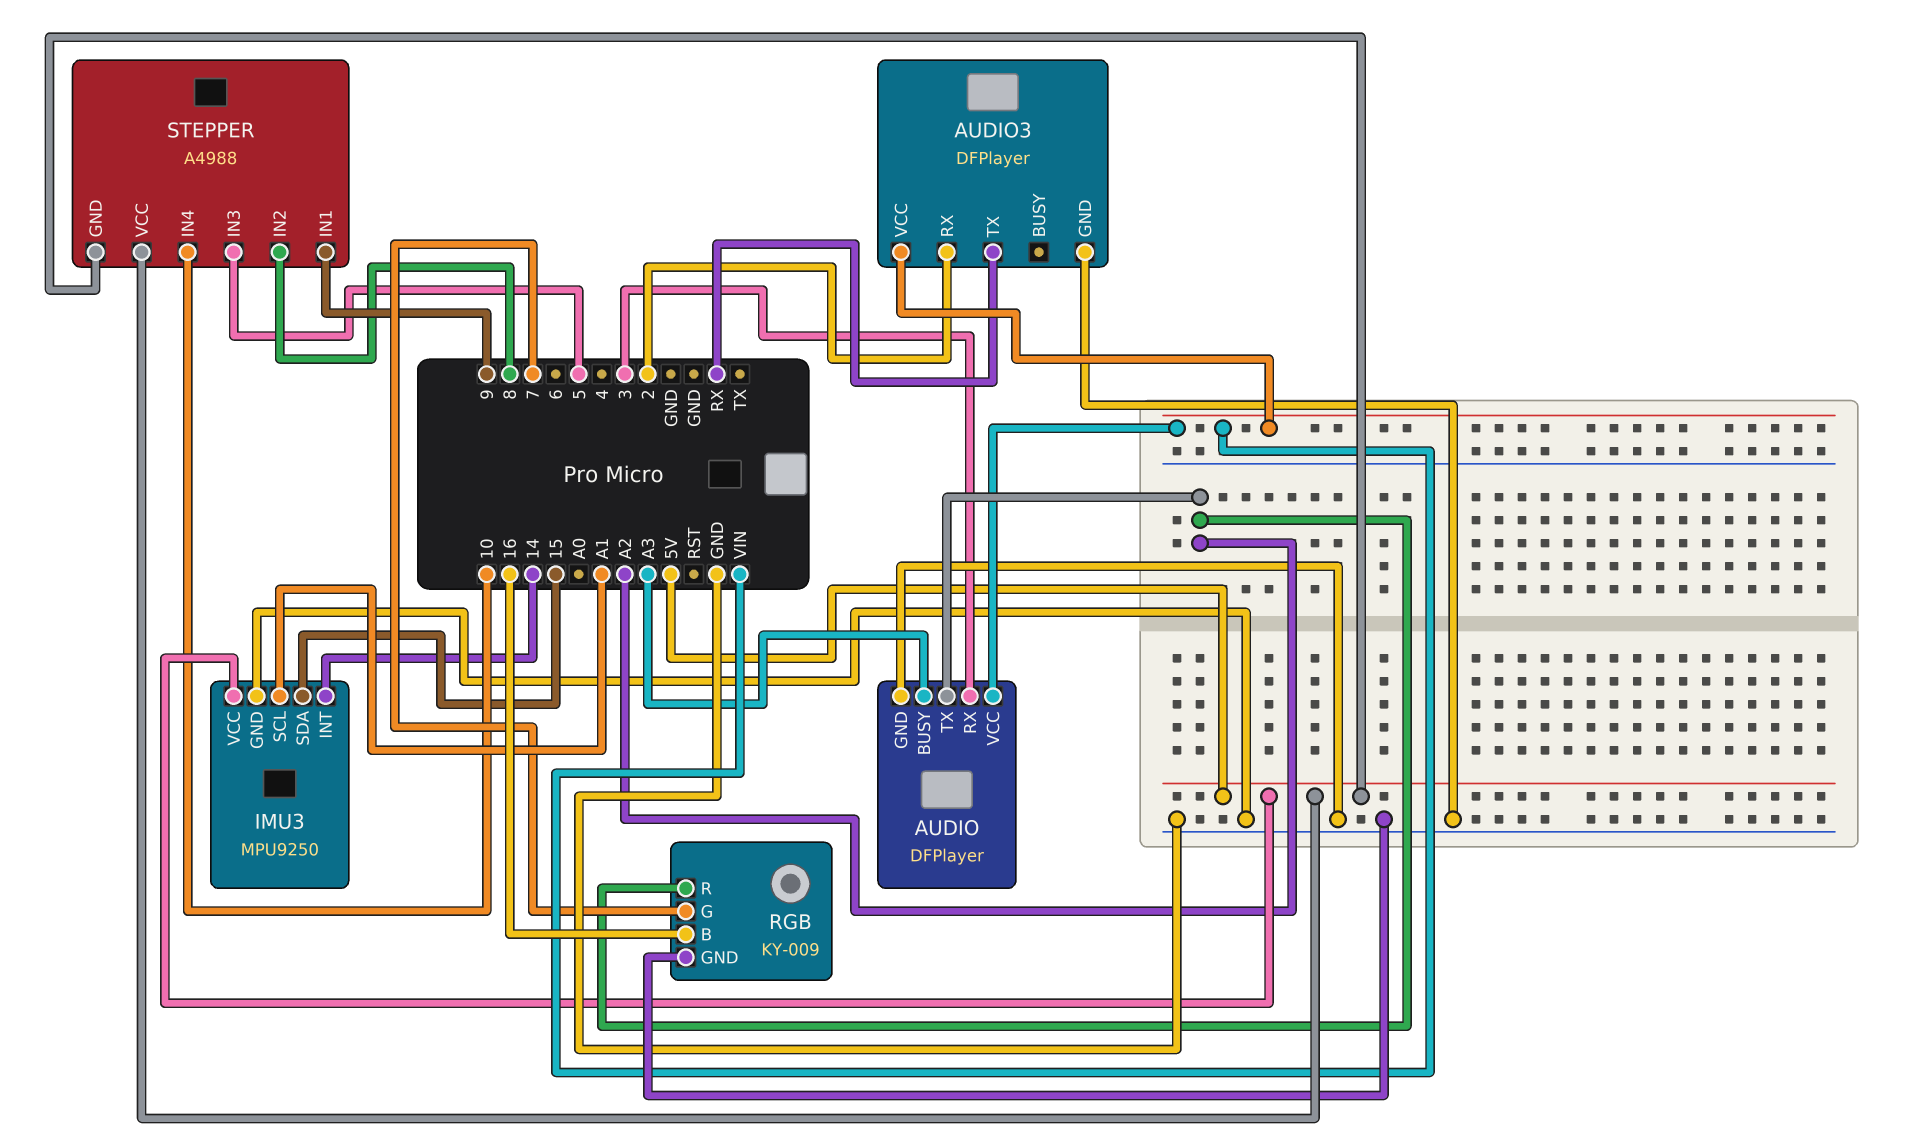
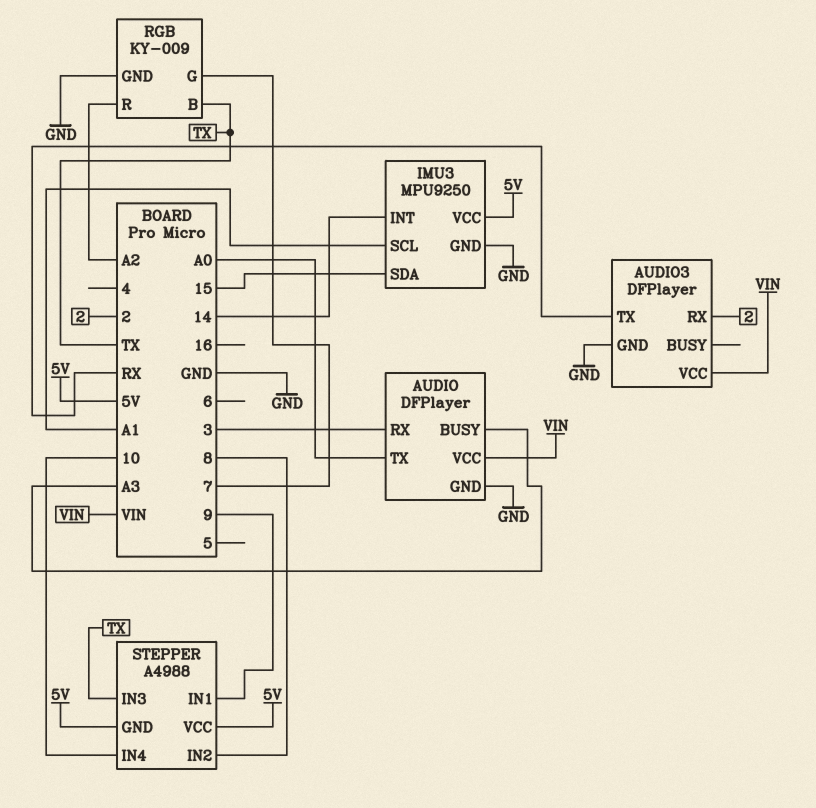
AUDIO pin TX: A2 -> A0
RGB pin B: 16 -> TX
STEPPER pin IN3: 5 -> TX

